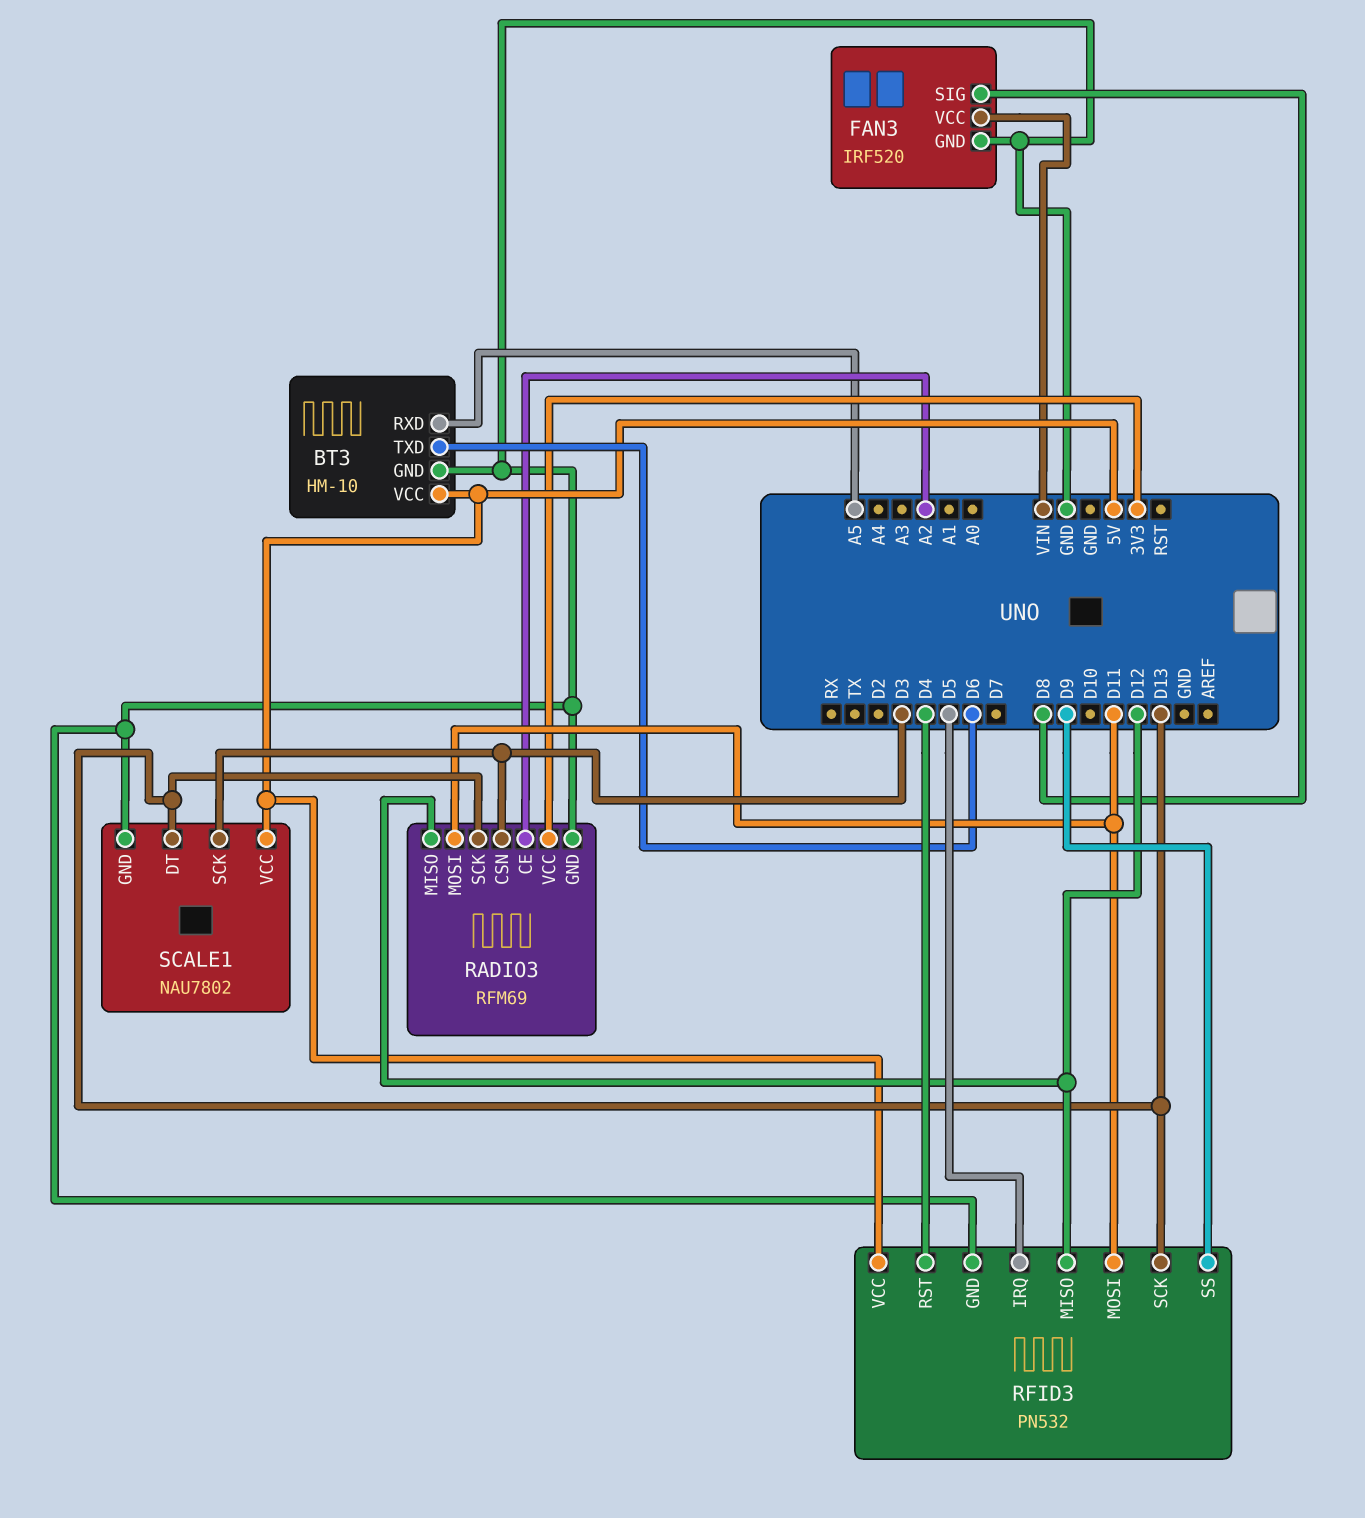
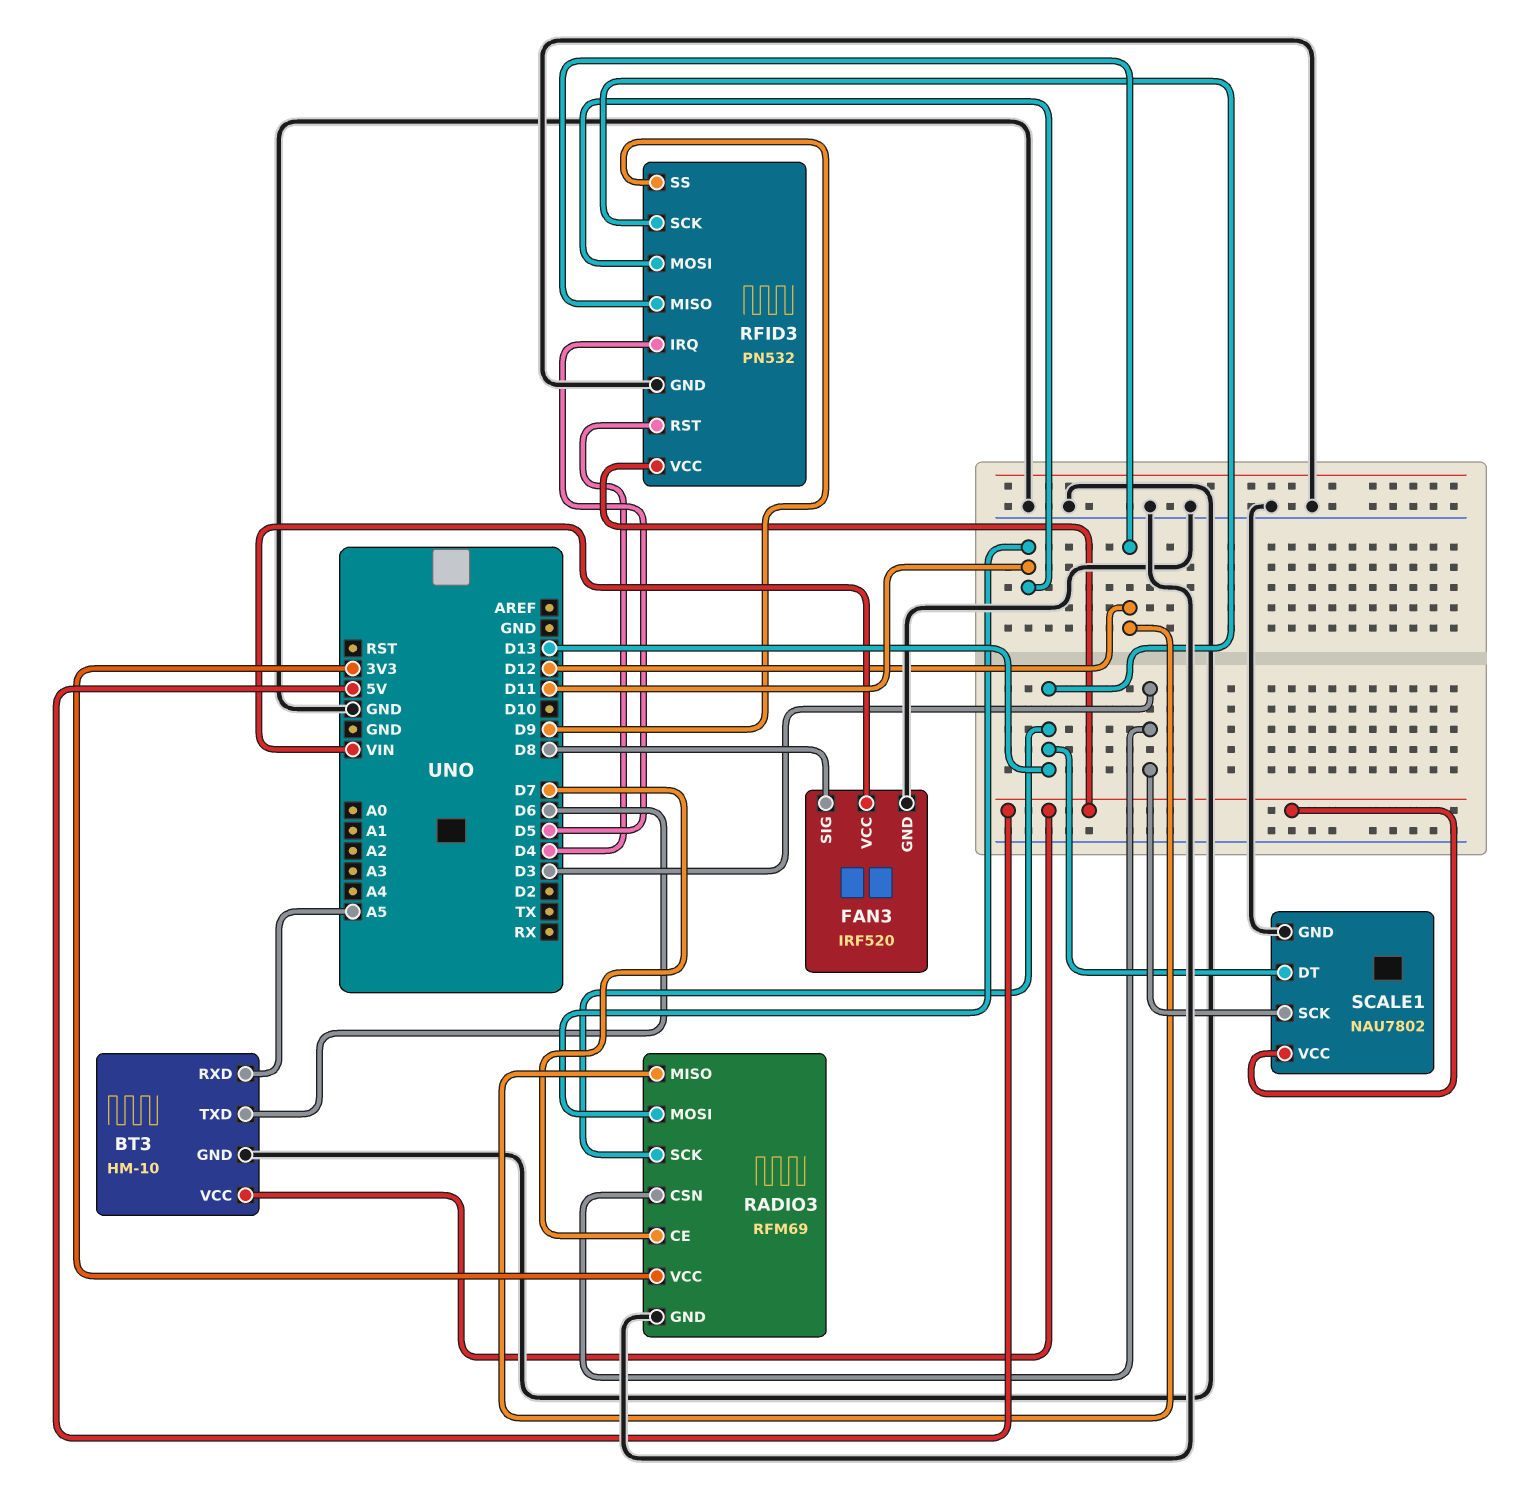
RADIO3 pin CE: A2 -> D7

